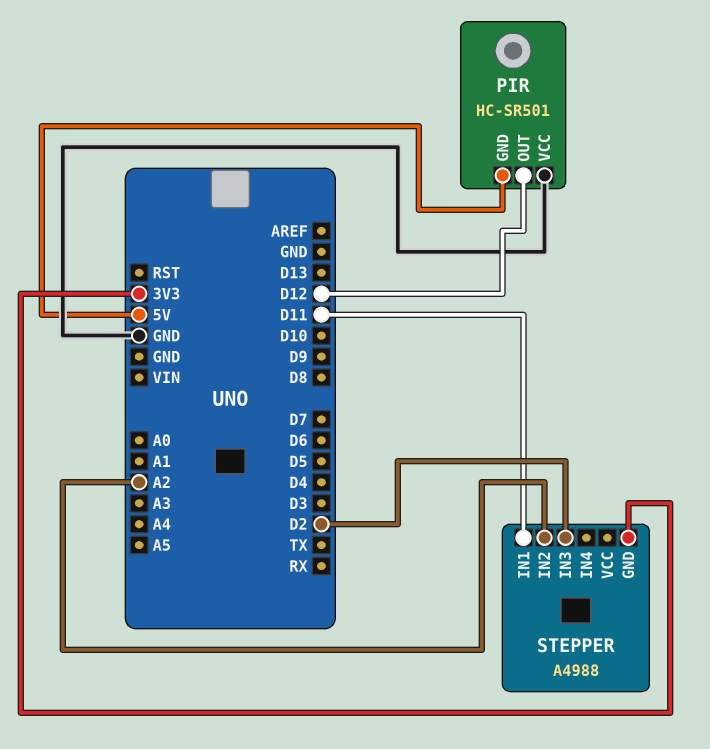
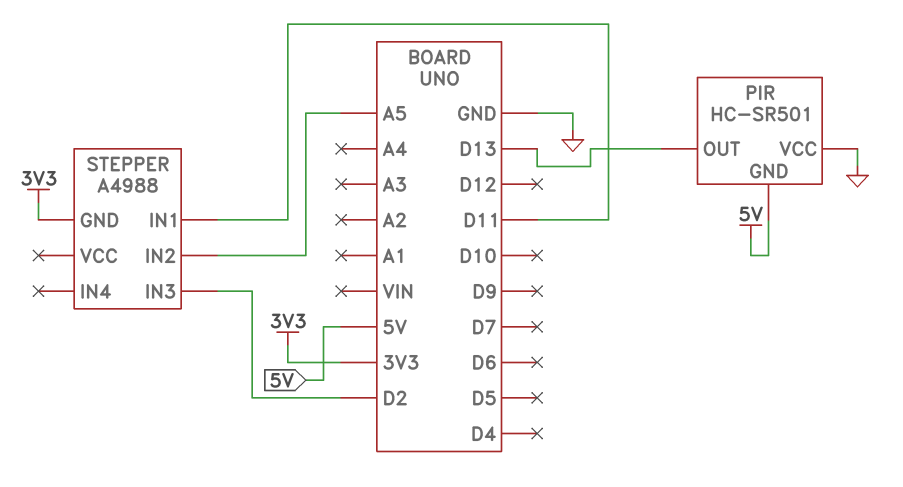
PIR pin OUT: D12 -> D13
STEPPER pin IN2: A2 -> A5

